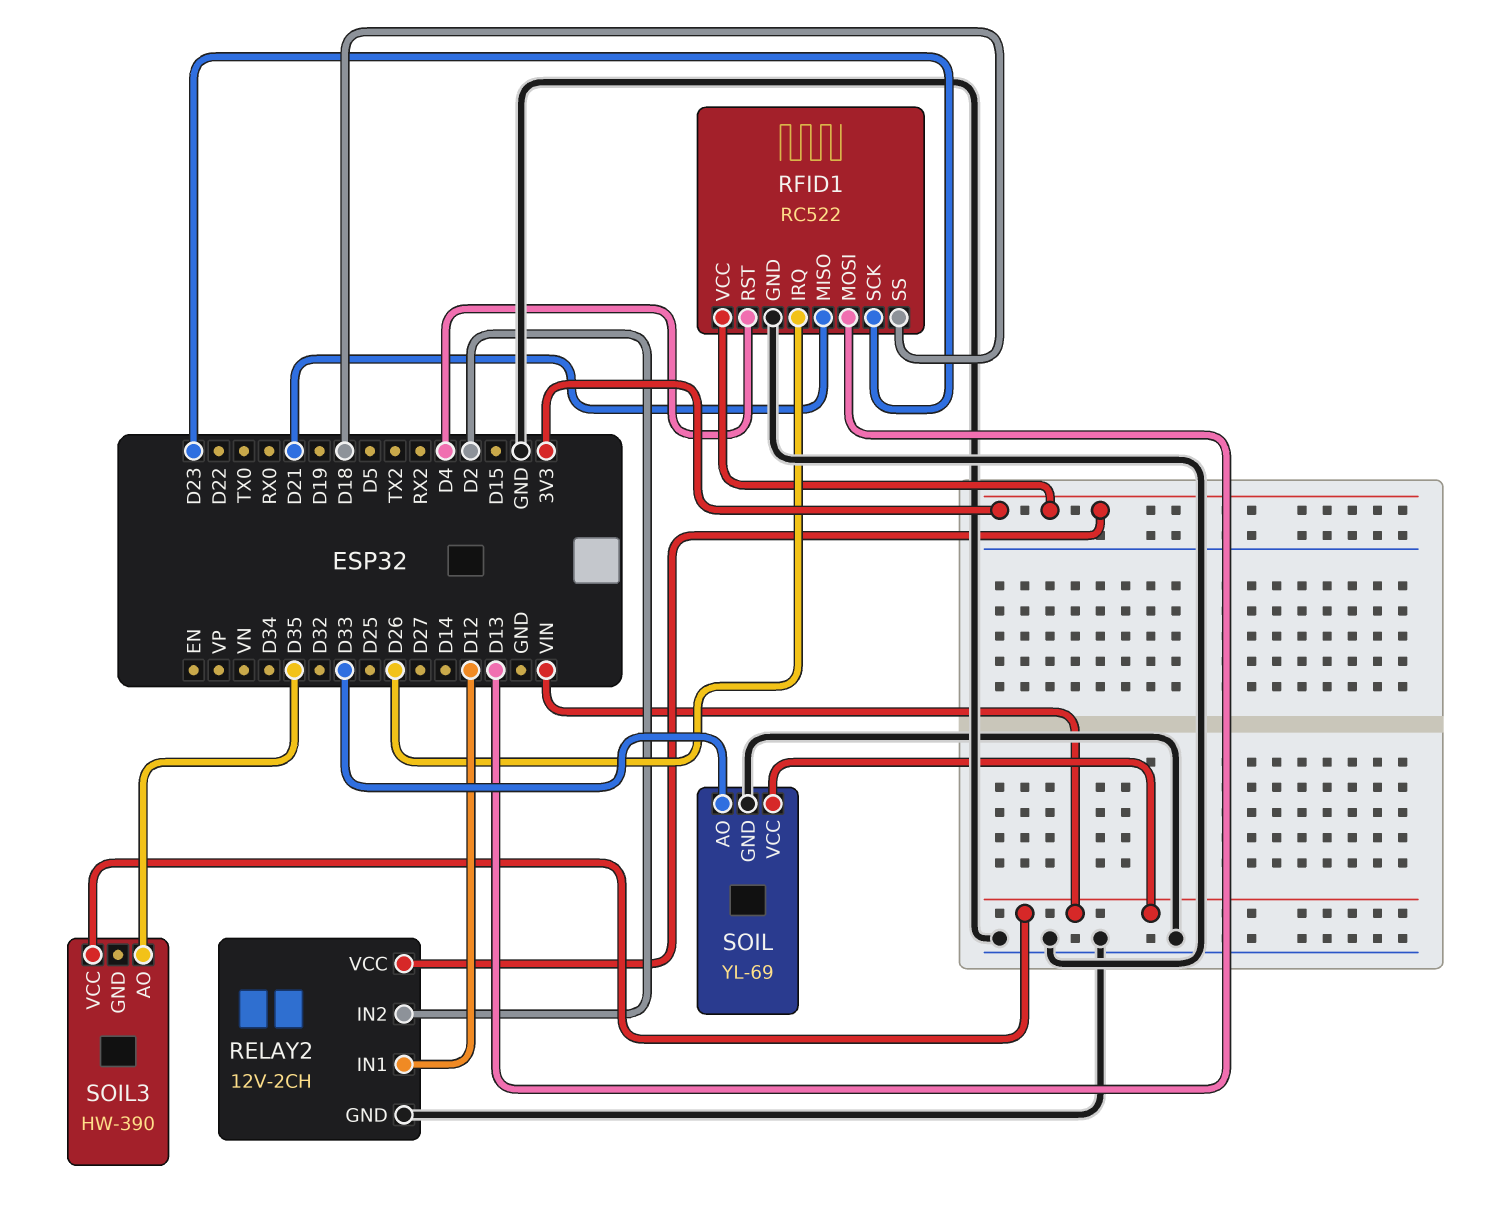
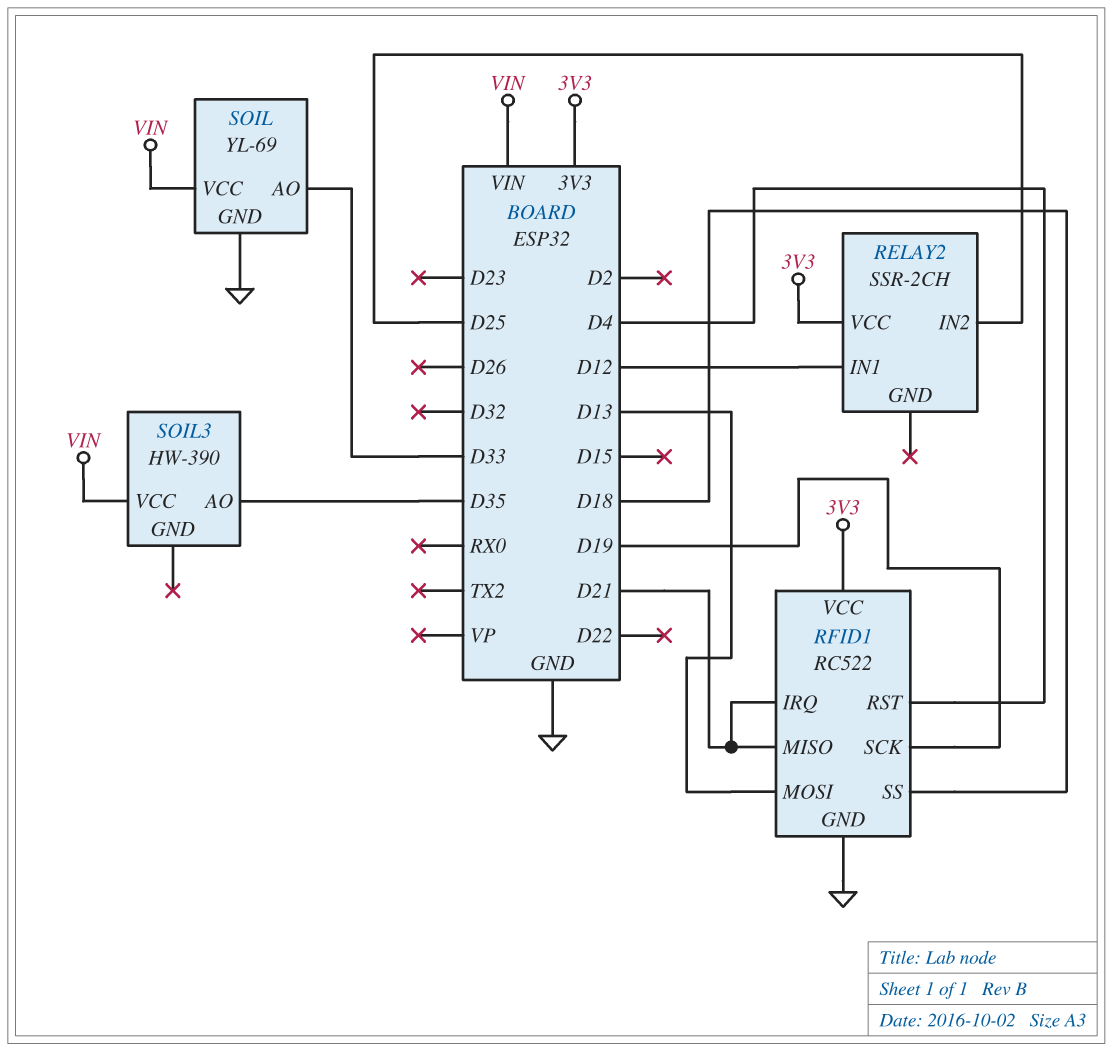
RELAY2: 12V-2CH -> SSR-2CH
RELAY2 pin GND: GND -> none
RELAY2 pin IN2: D2 -> D25
RFID1 pin IRQ: D26 -> D21
RFID1 pin SCK: D23 -> D19

